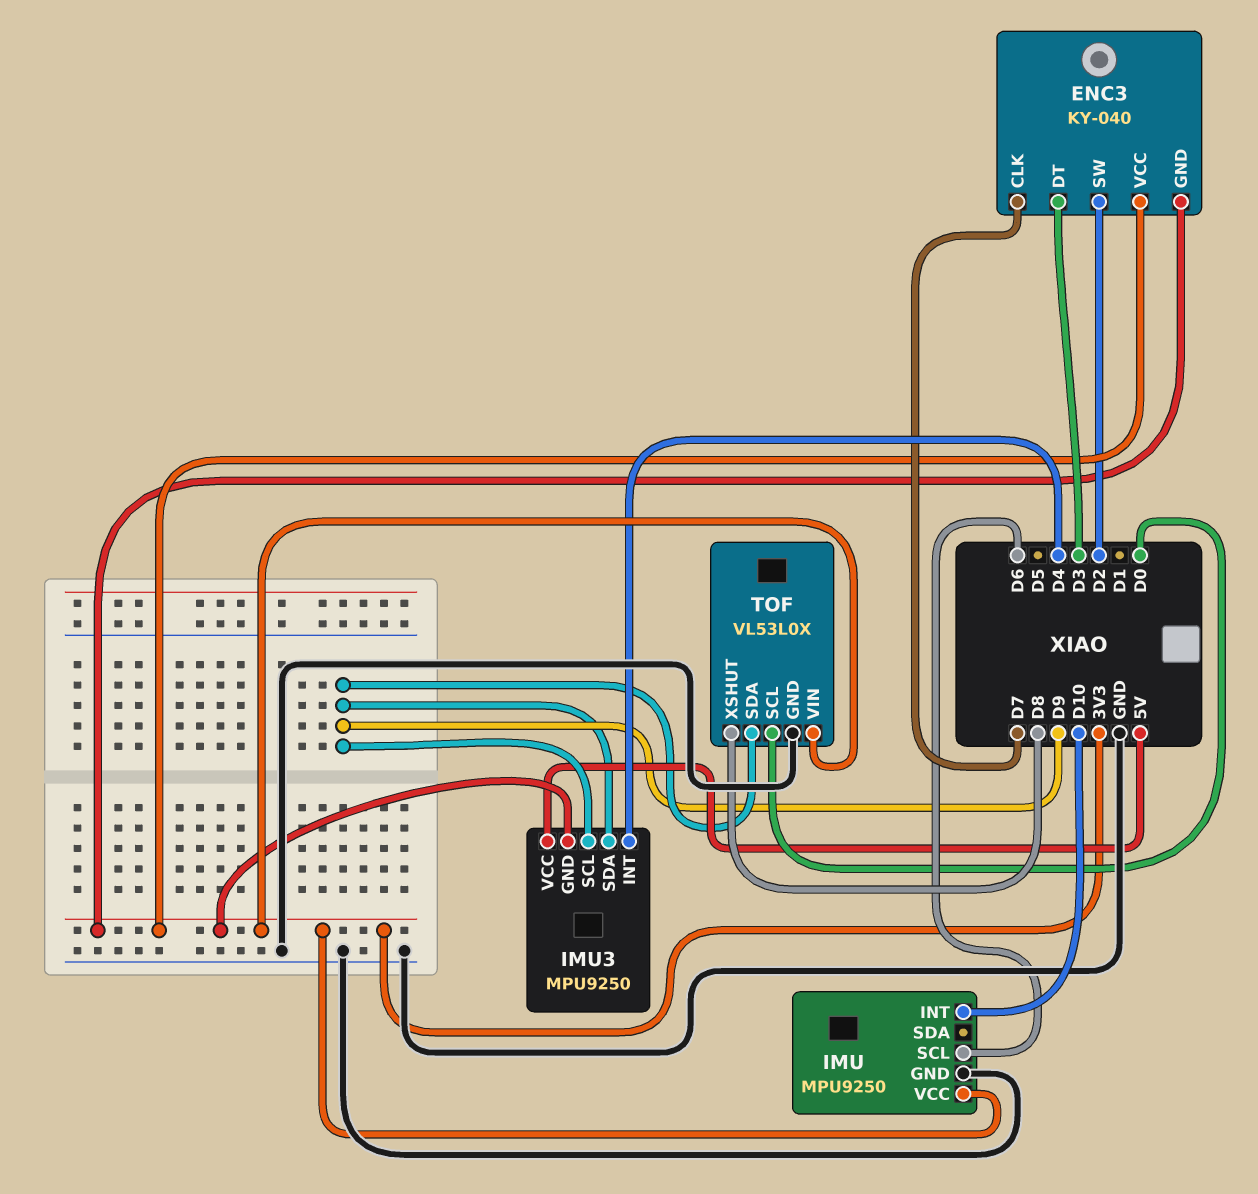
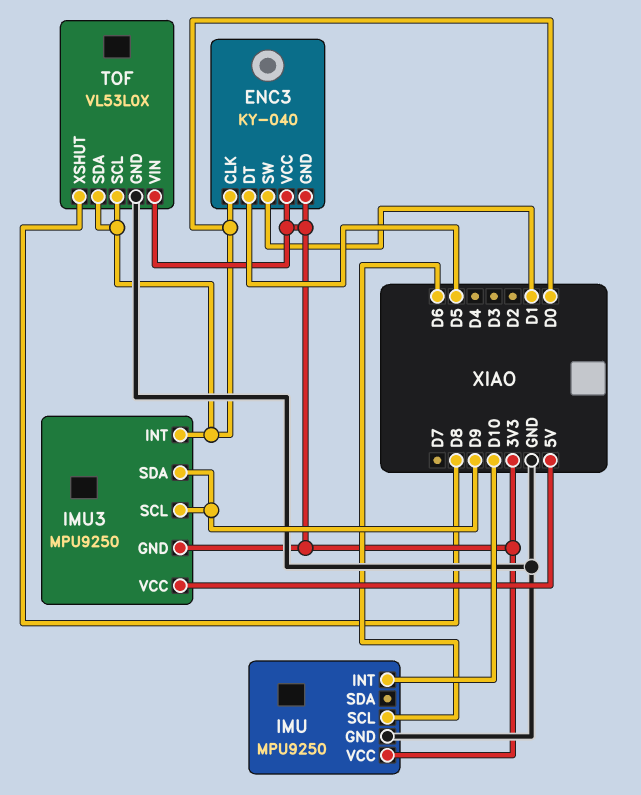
ENC3 pin CLK: D7 -> D0
ENC3 pin DT: D3 -> D5
ENC3 pin SW: D2 -> D1
IMU3 pin INT: D4 -> D0
TOF pin SDA: D9 -> D0

